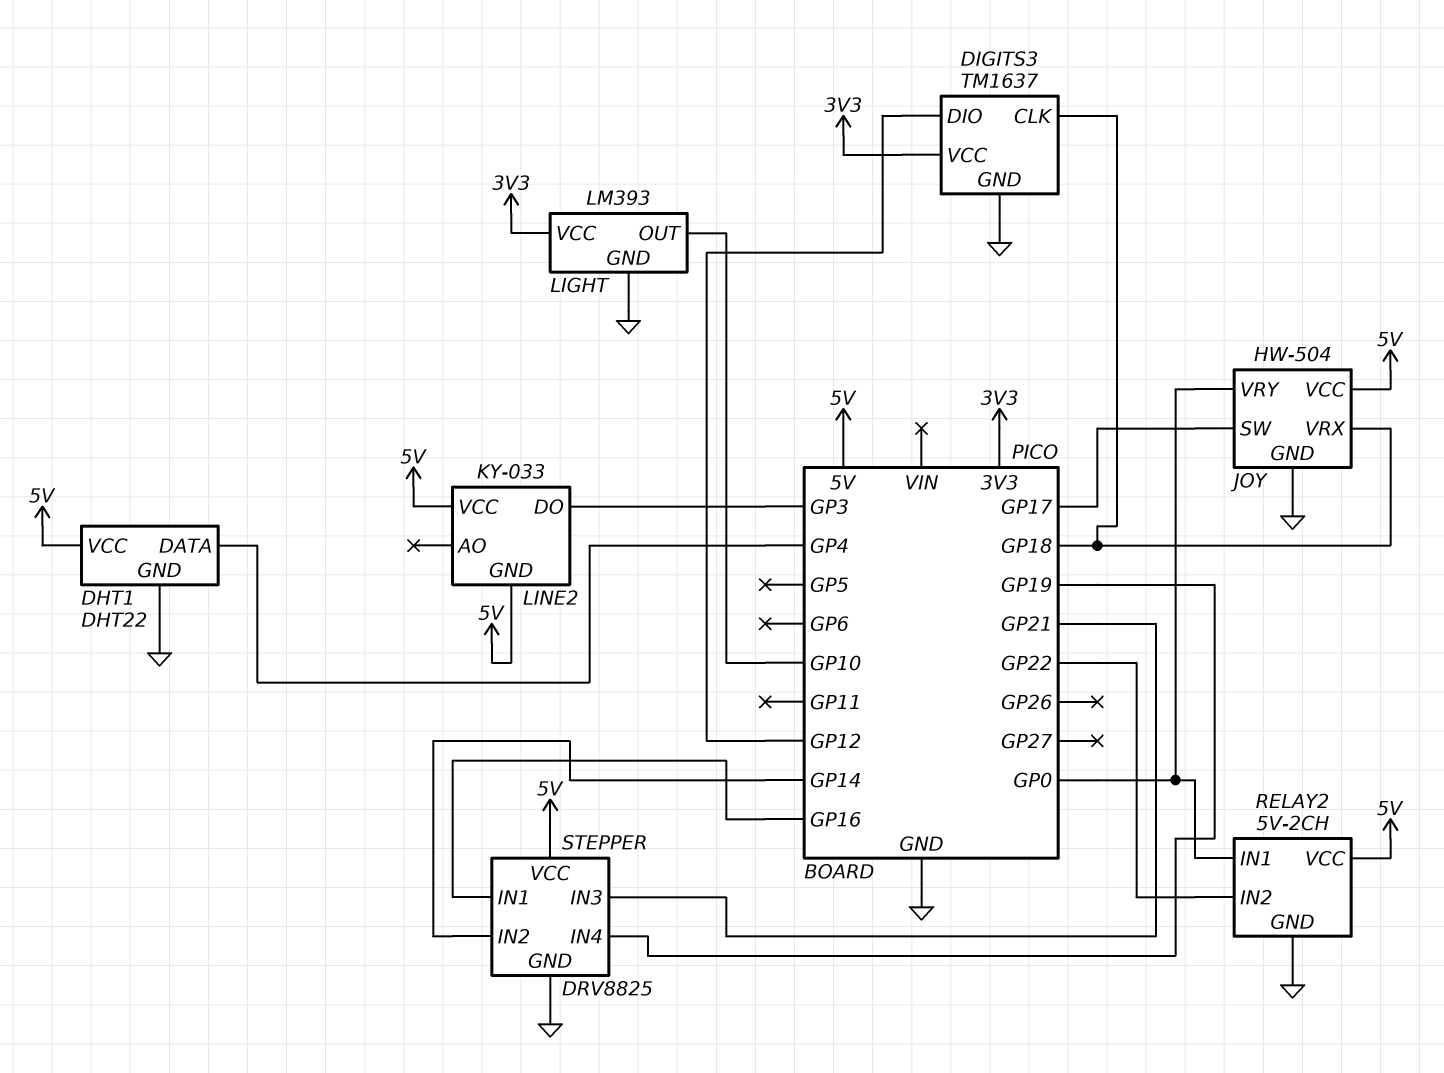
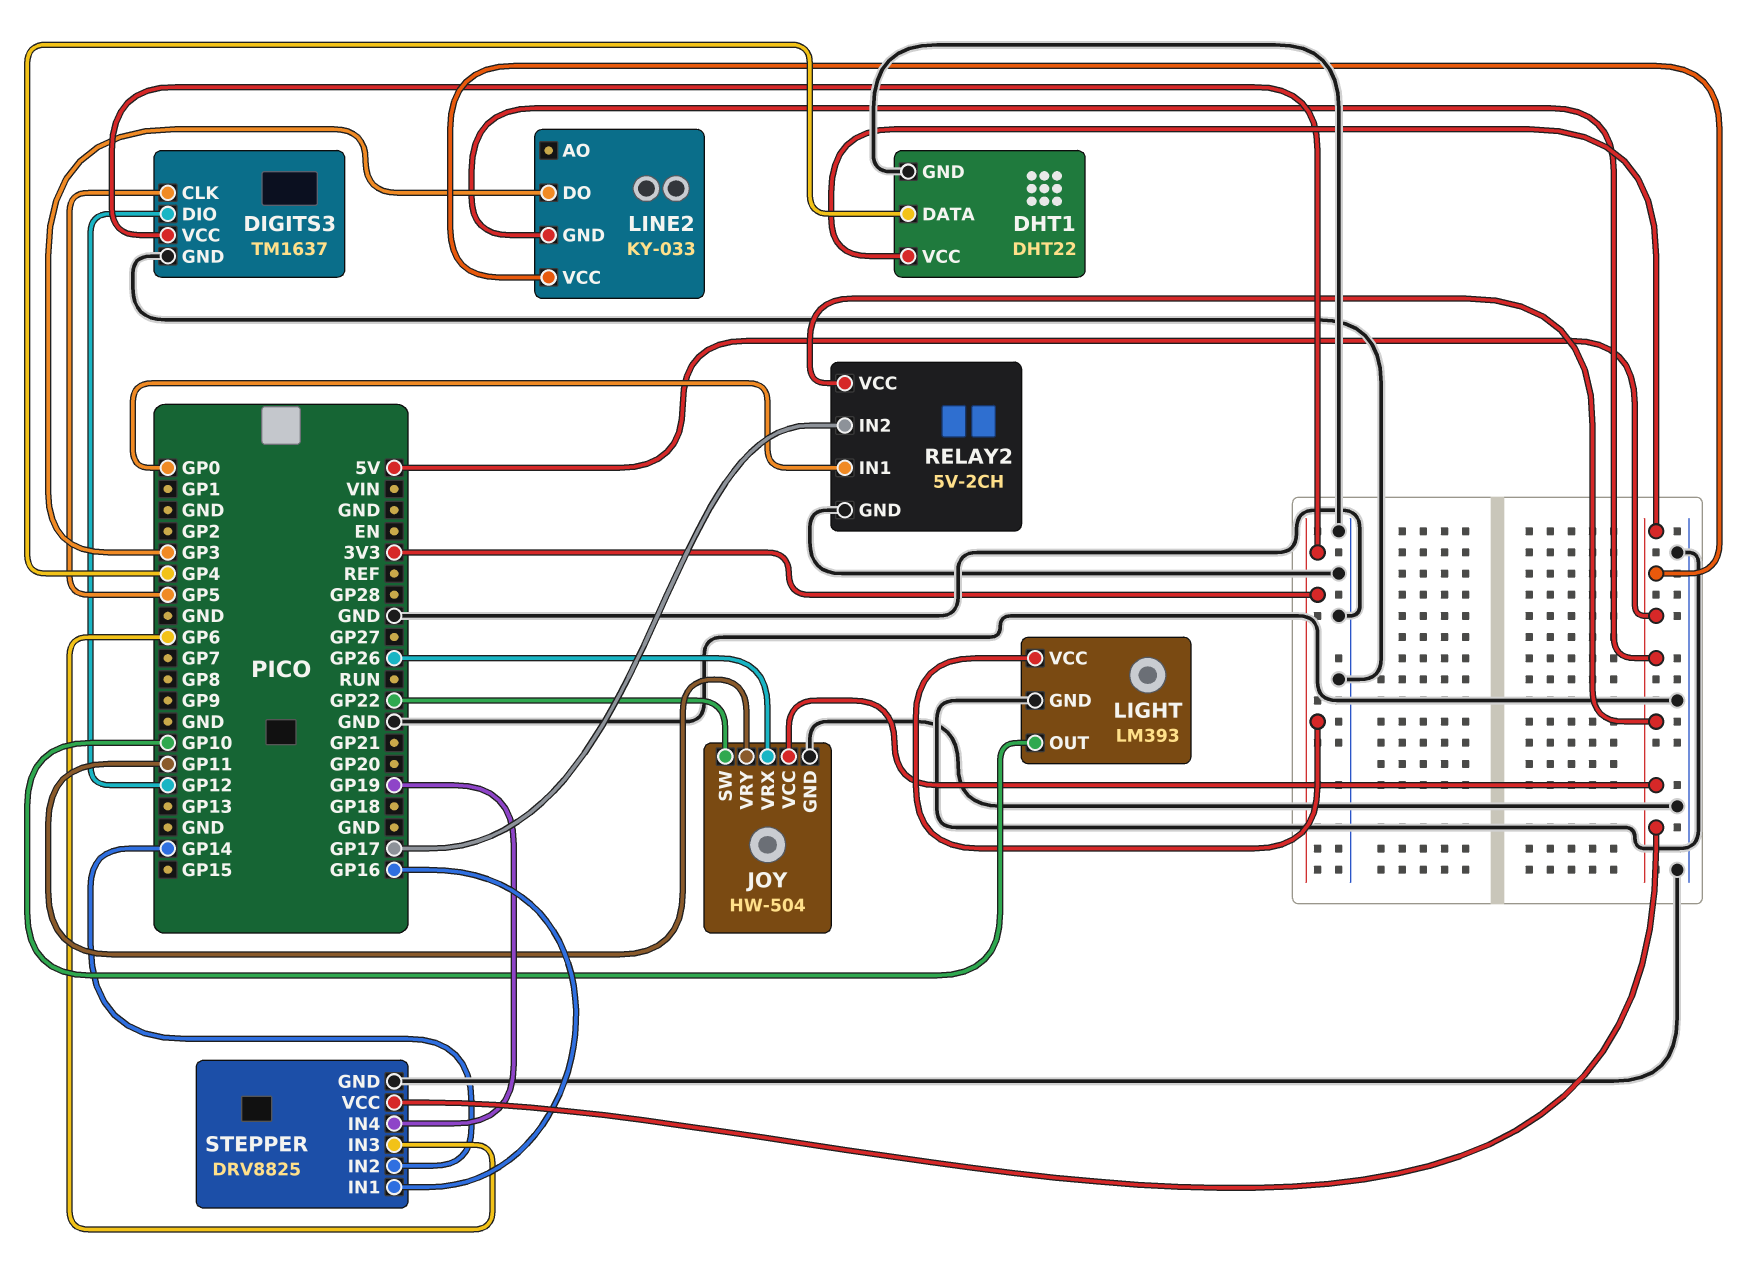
DIGITS3 pin CLK: GP18 -> GP5
JOY pin SW: GP17 -> GP22
JOY pin VRX: GP18 -> GP26
JOY pin VRY: GP0 -> GP11
RELAY2 pin IN2: GP22 -> GP17
STEPPER pin IN3: GP21 -> GP6

